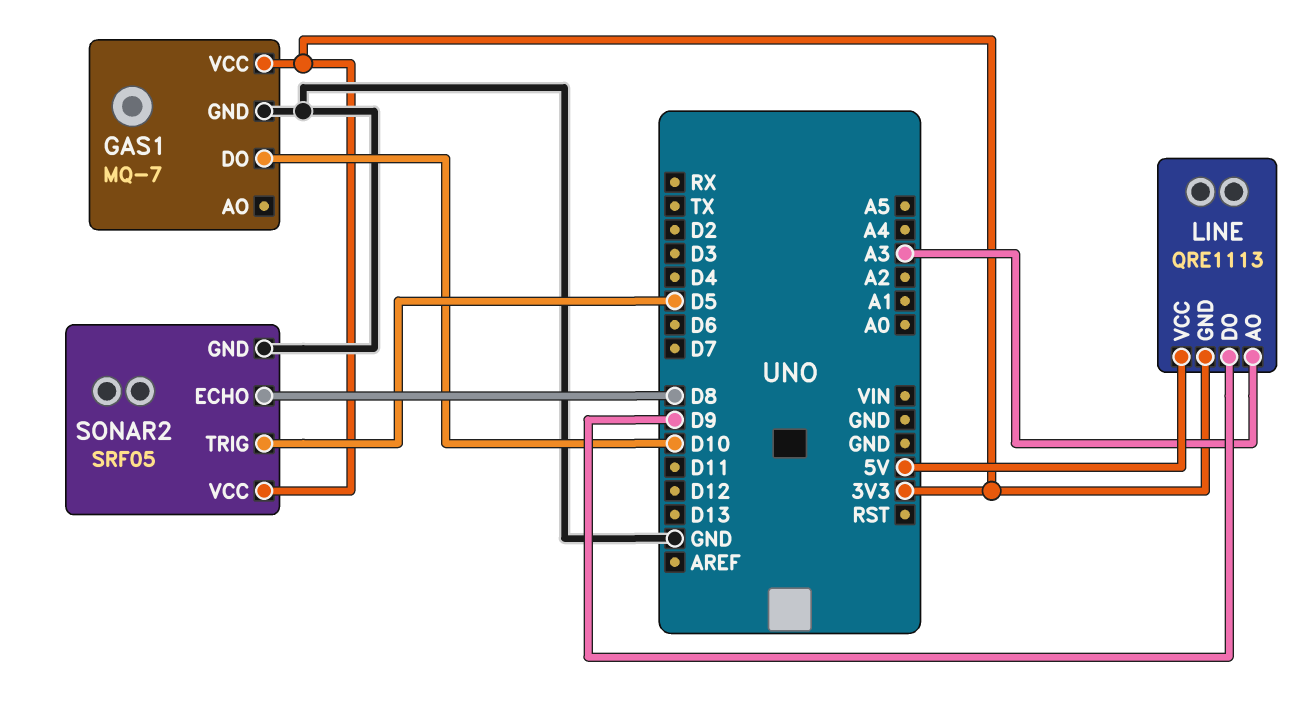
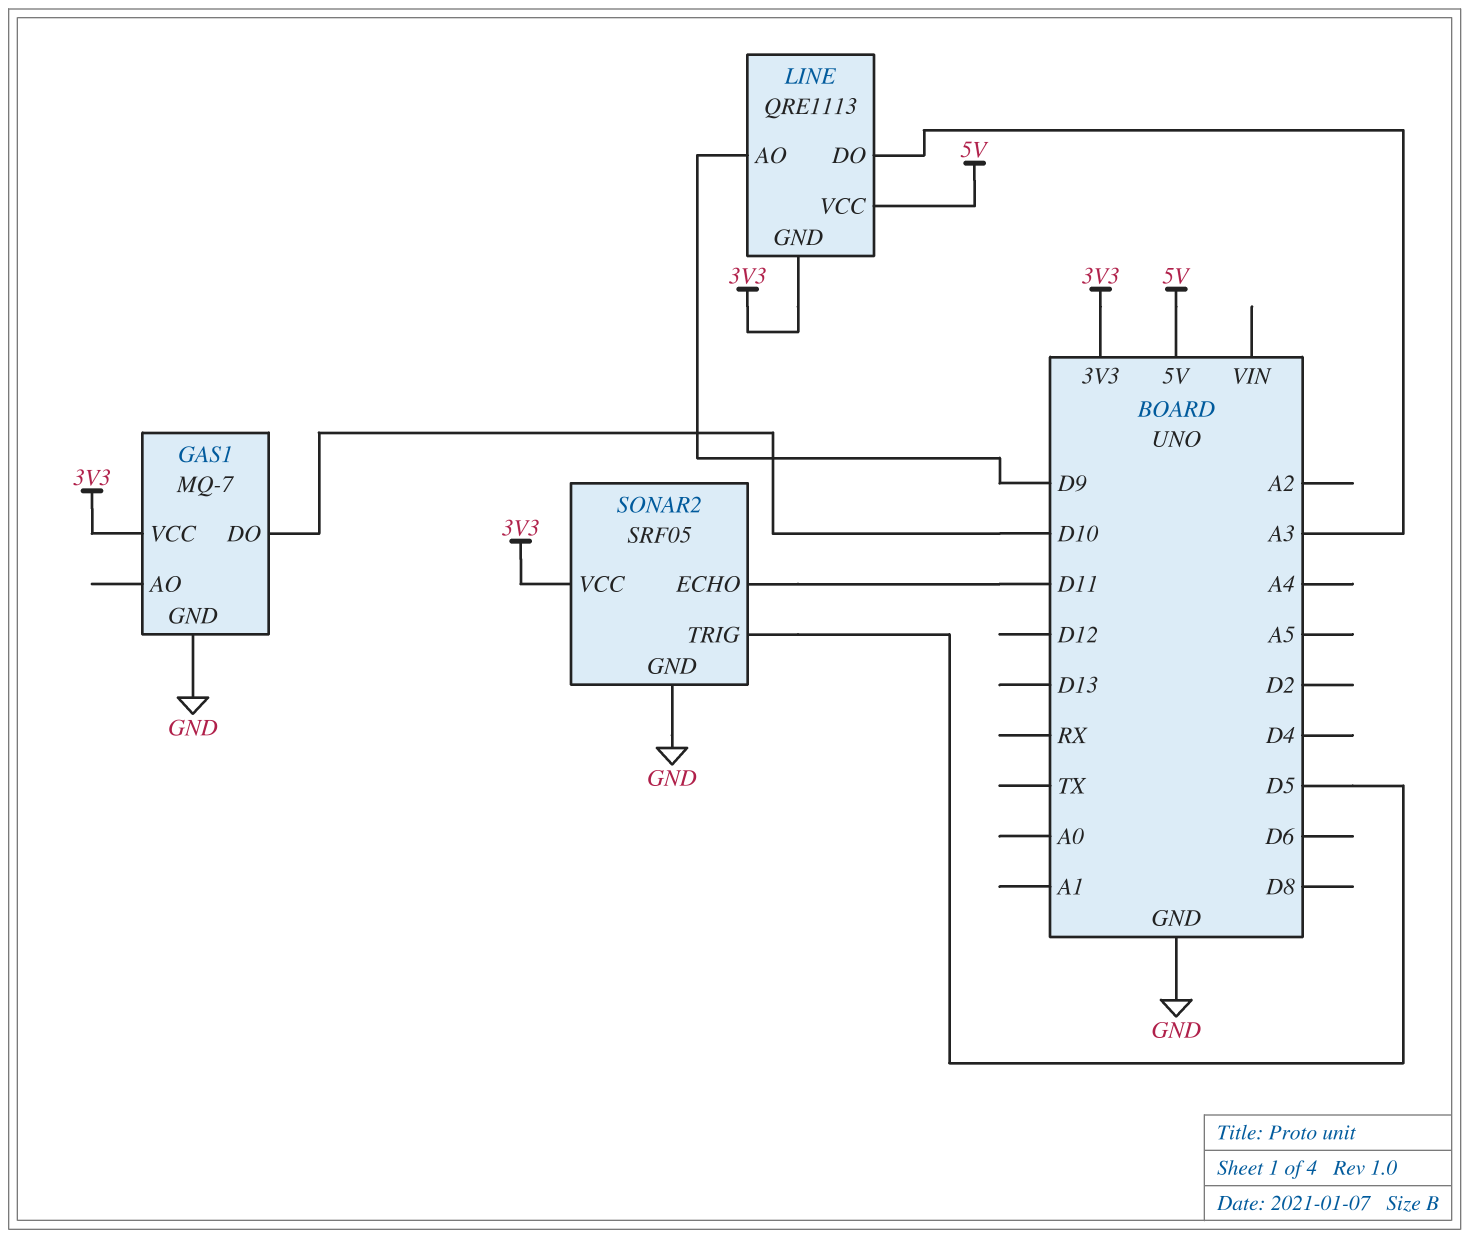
LINE pin AO: A3 -> D9
LINE pin DO: D9 -> A3
SONAR2 pin ECHO: D8 -> D11

